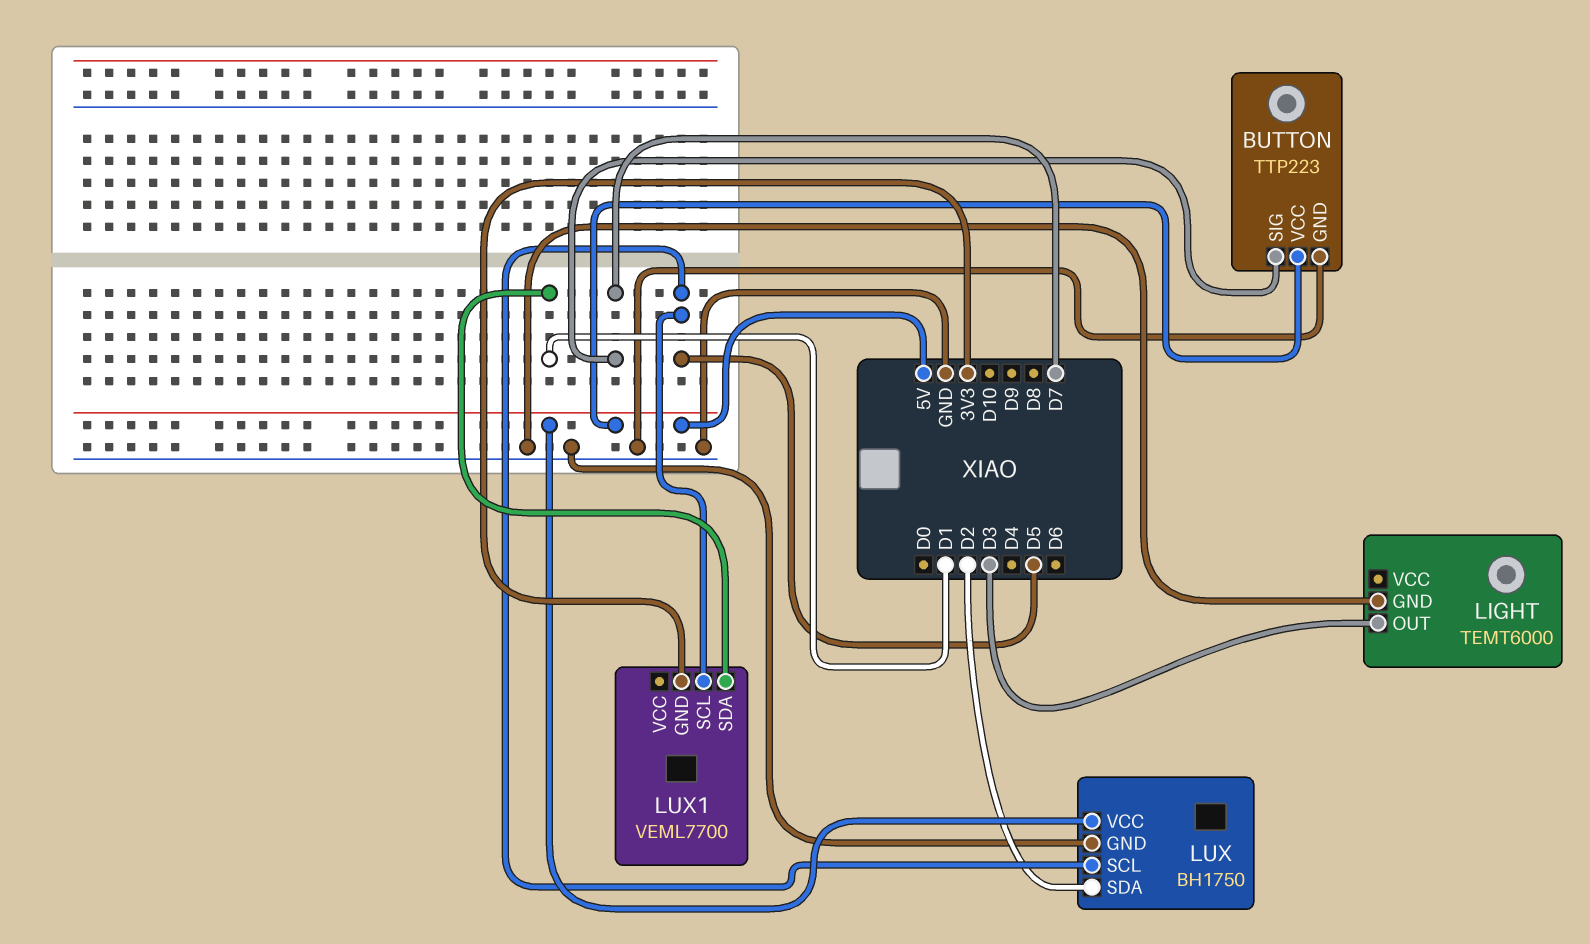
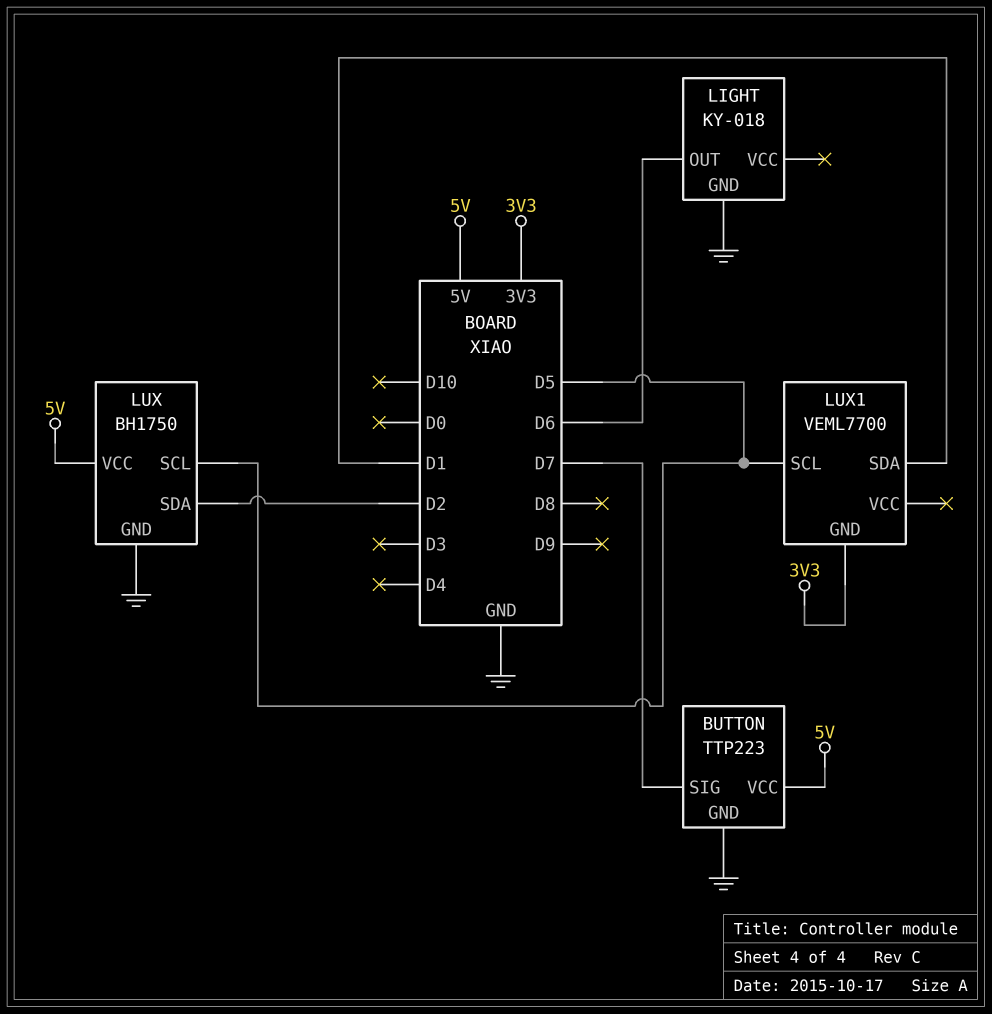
LIGHT: TEMT6000 -> KY-018
LIGHT pin OUT: D3 -> D6

